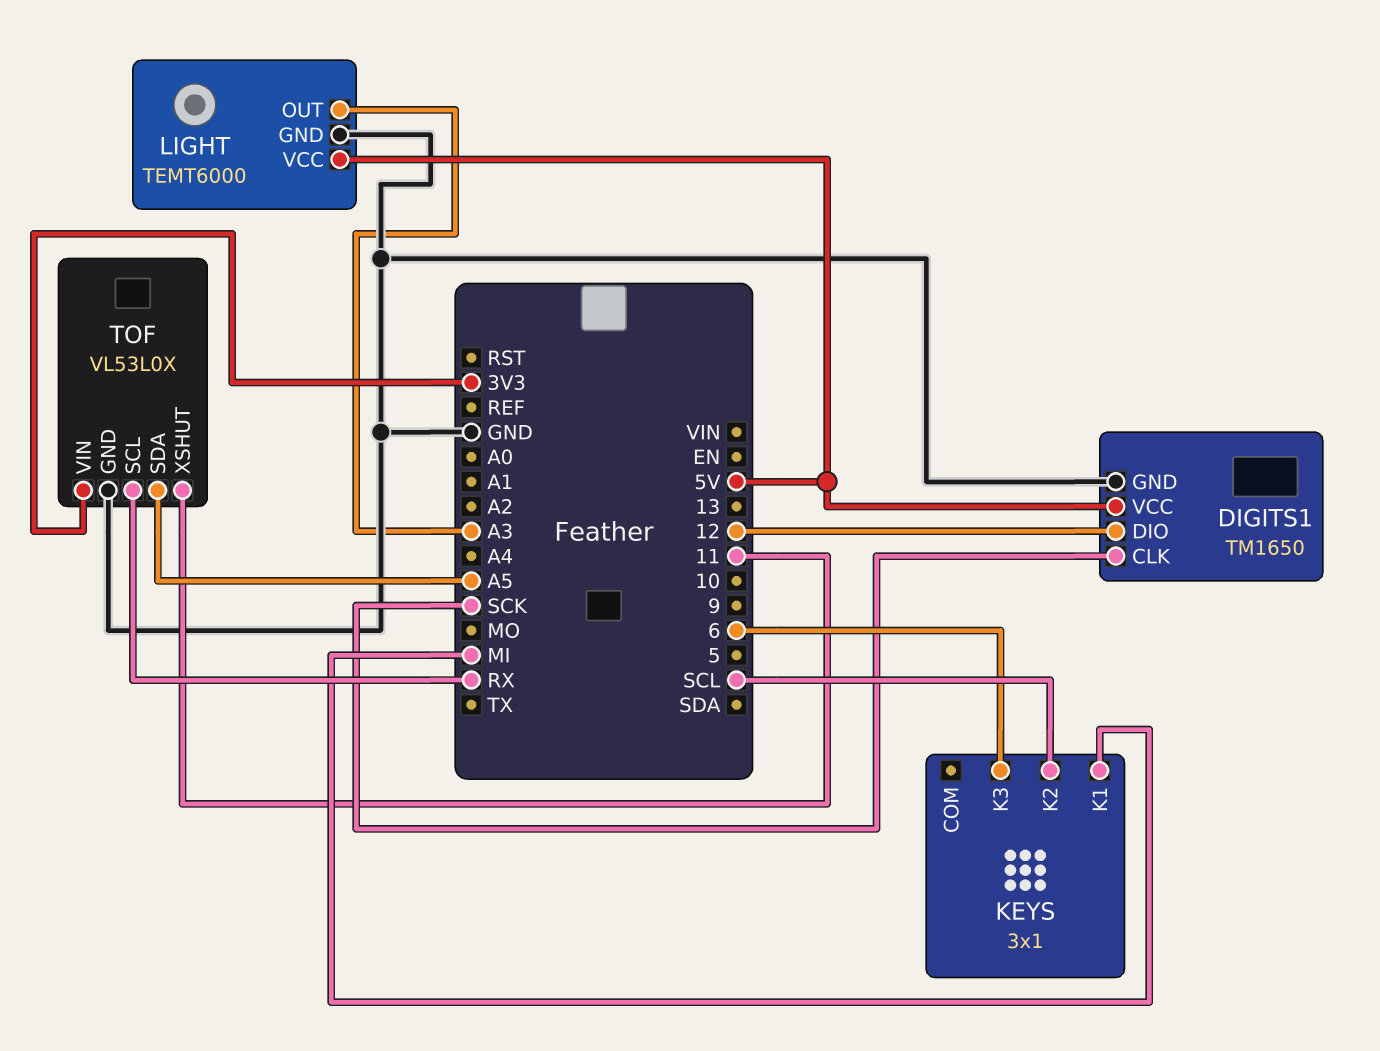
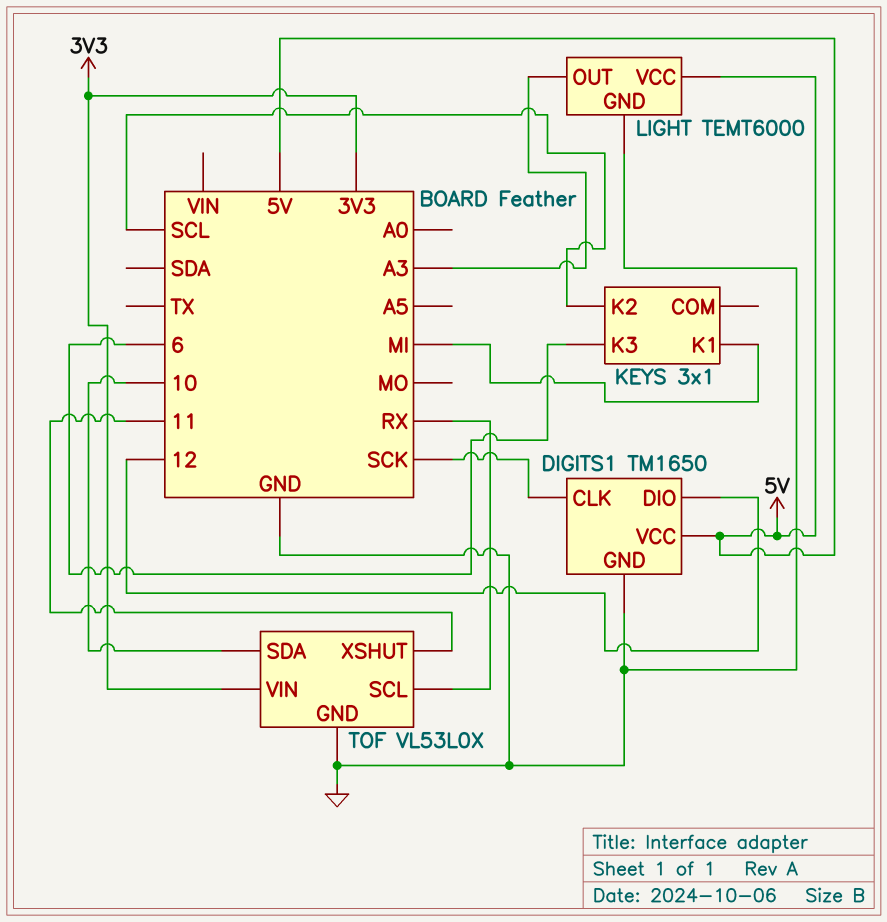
TOF pin SDA: A5 -> 10

